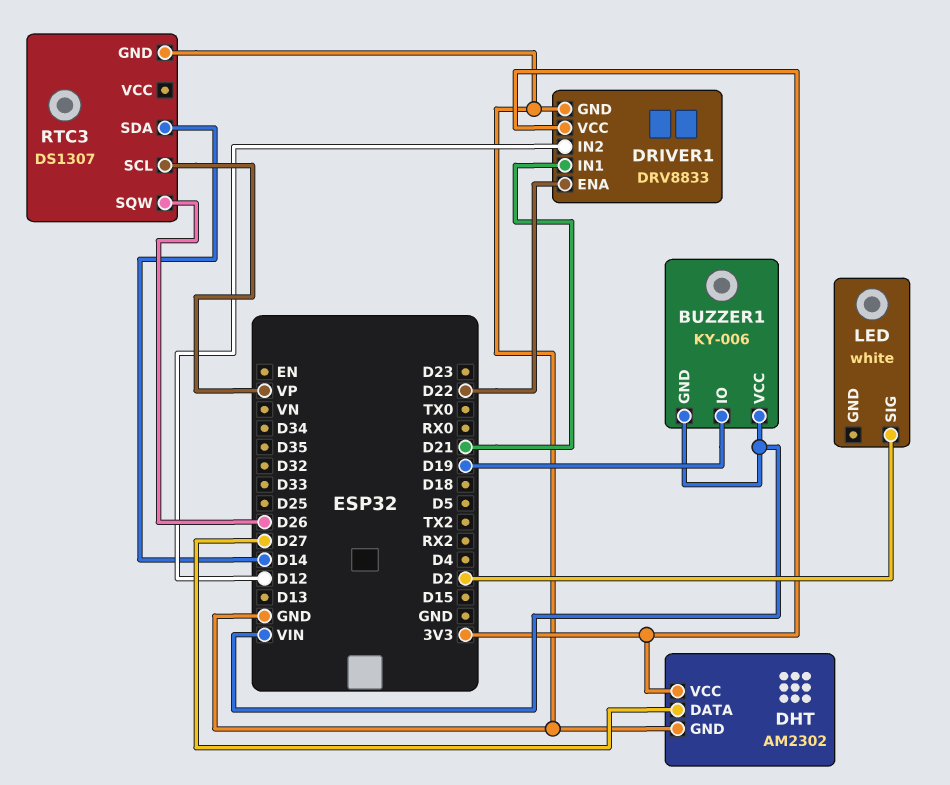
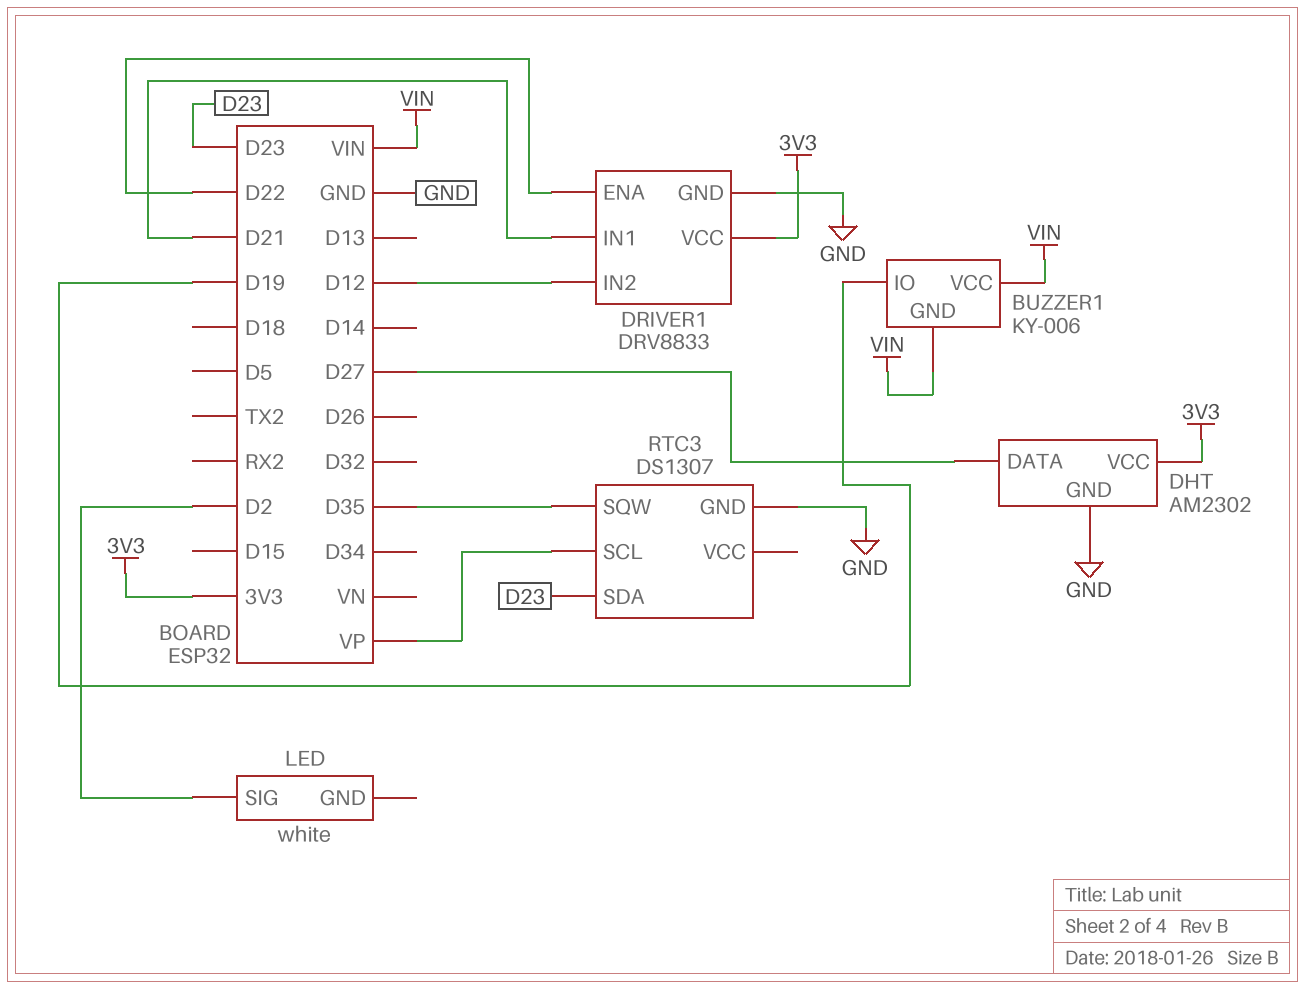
RTC3 pin SDA: D14 -> D23
RTC3 pin SQW: D26 -> D35

